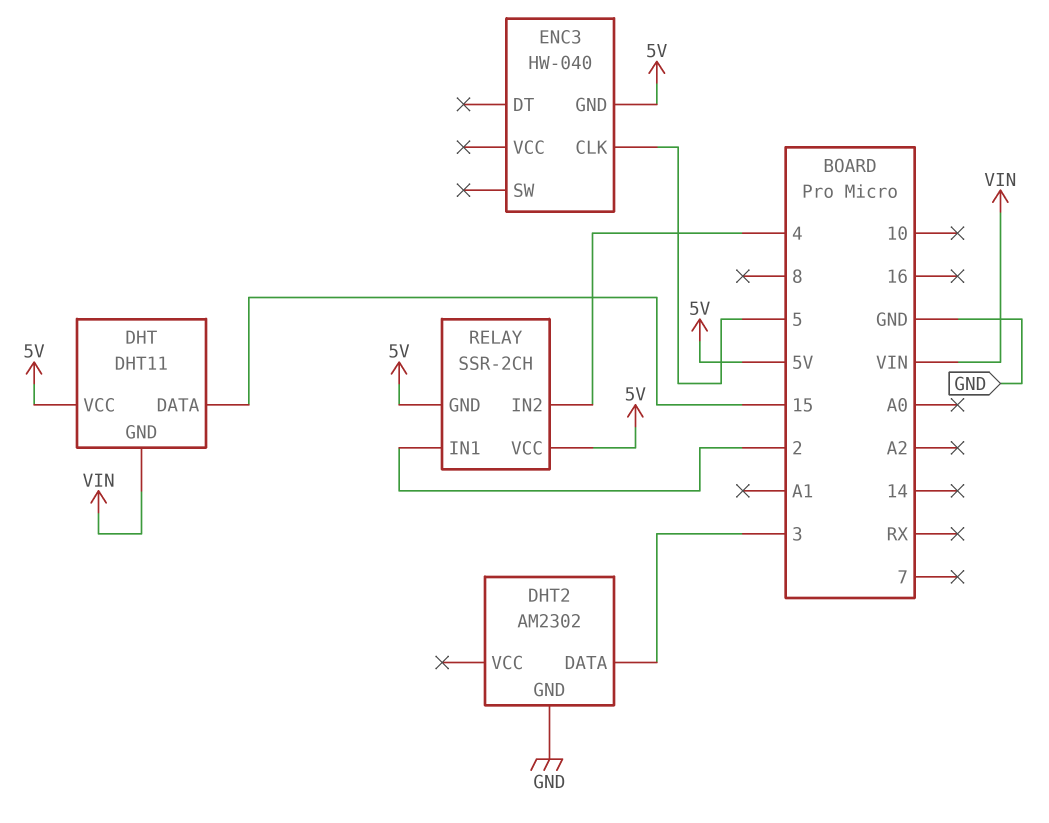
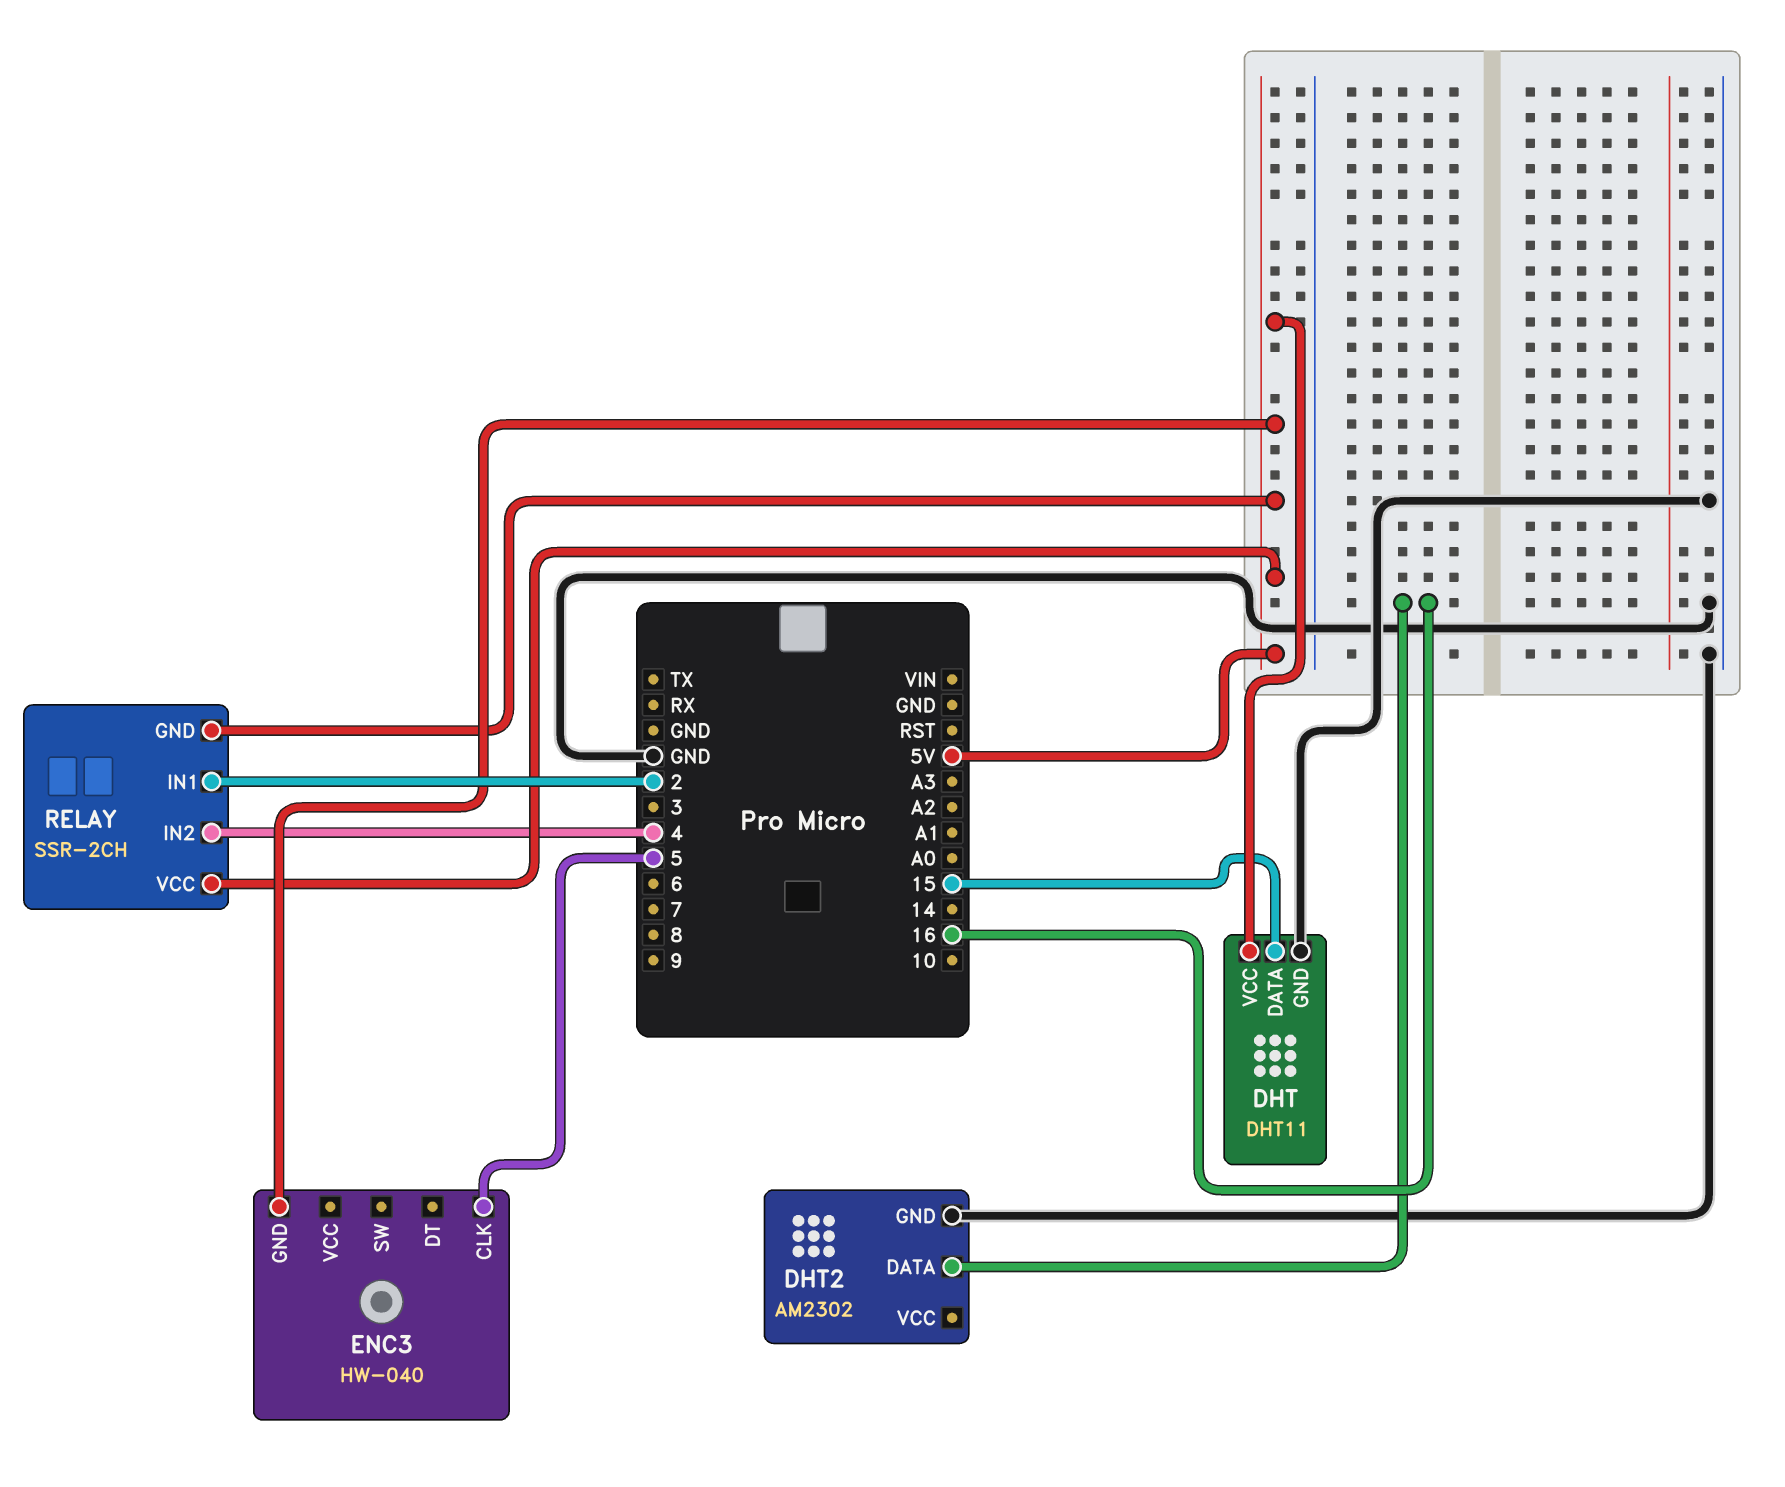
DHT pin GND: VIN -> GND
DHT2 pin DATA: 3 -> 16

